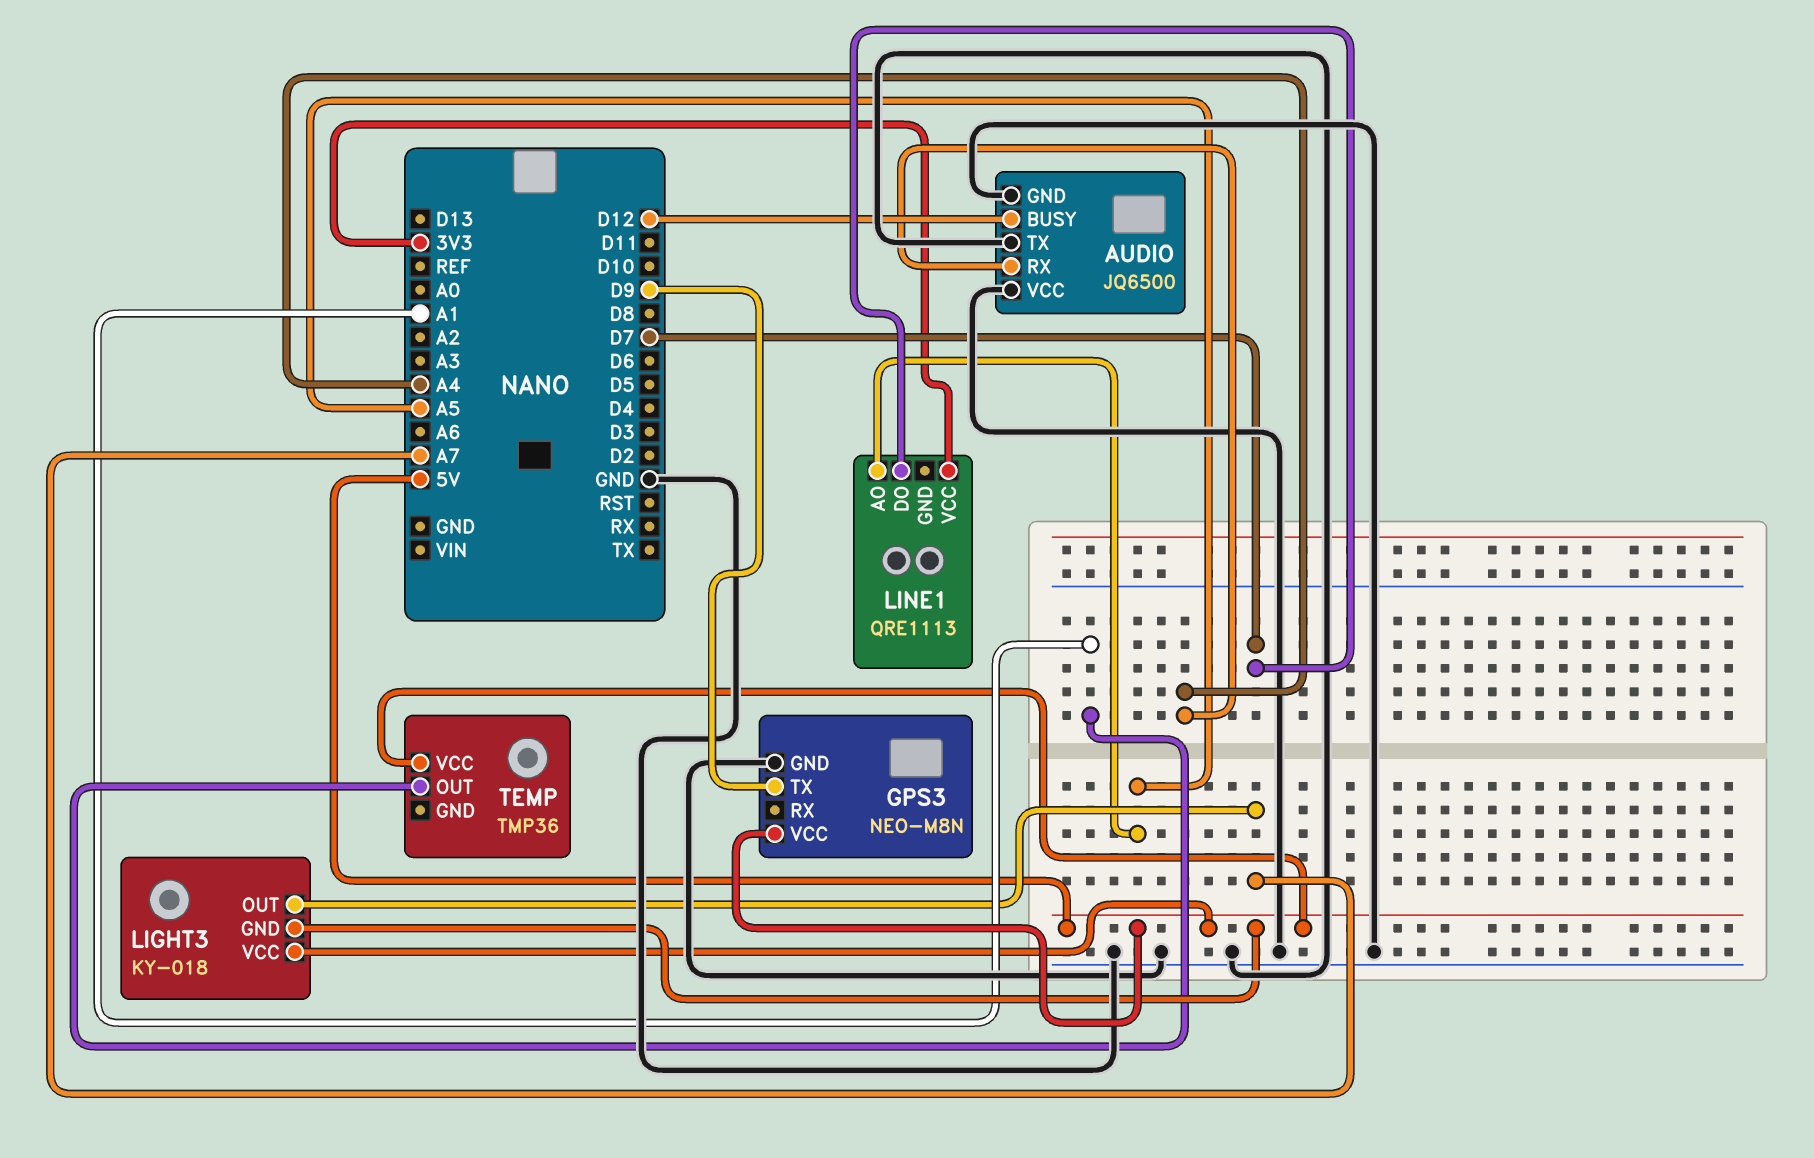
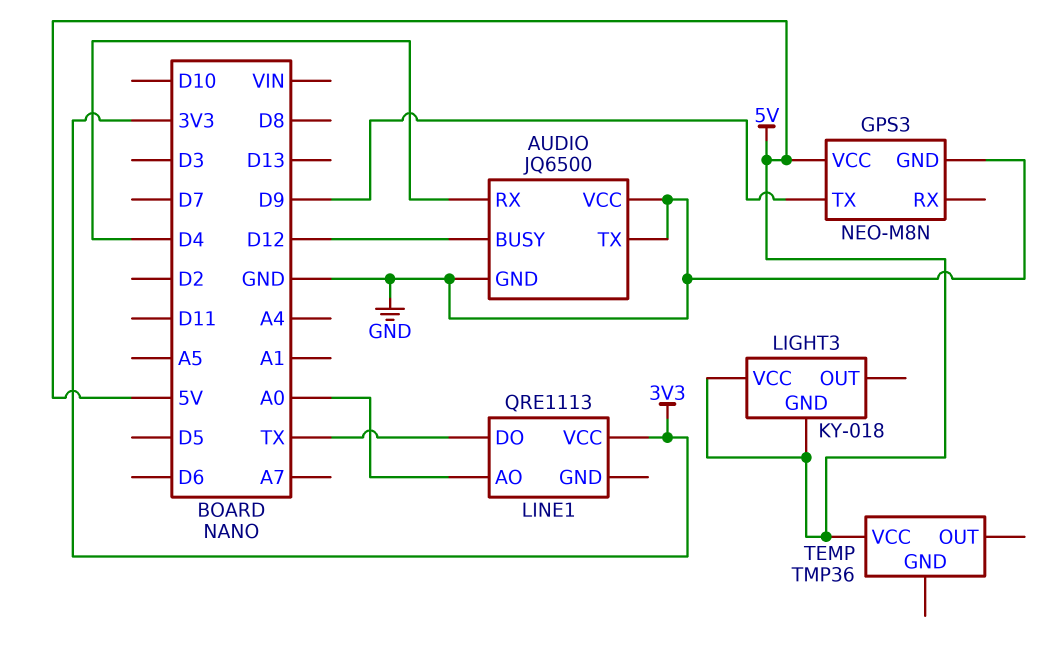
AUDIO pin RX: A4 -> D4
LIGHT3 pin OUT: A7 -> none
LINE1 pin AO: A5 -> A0
LINE1 pin DO: D7 -> TX
TEMP pin OUT: A1 -> none

